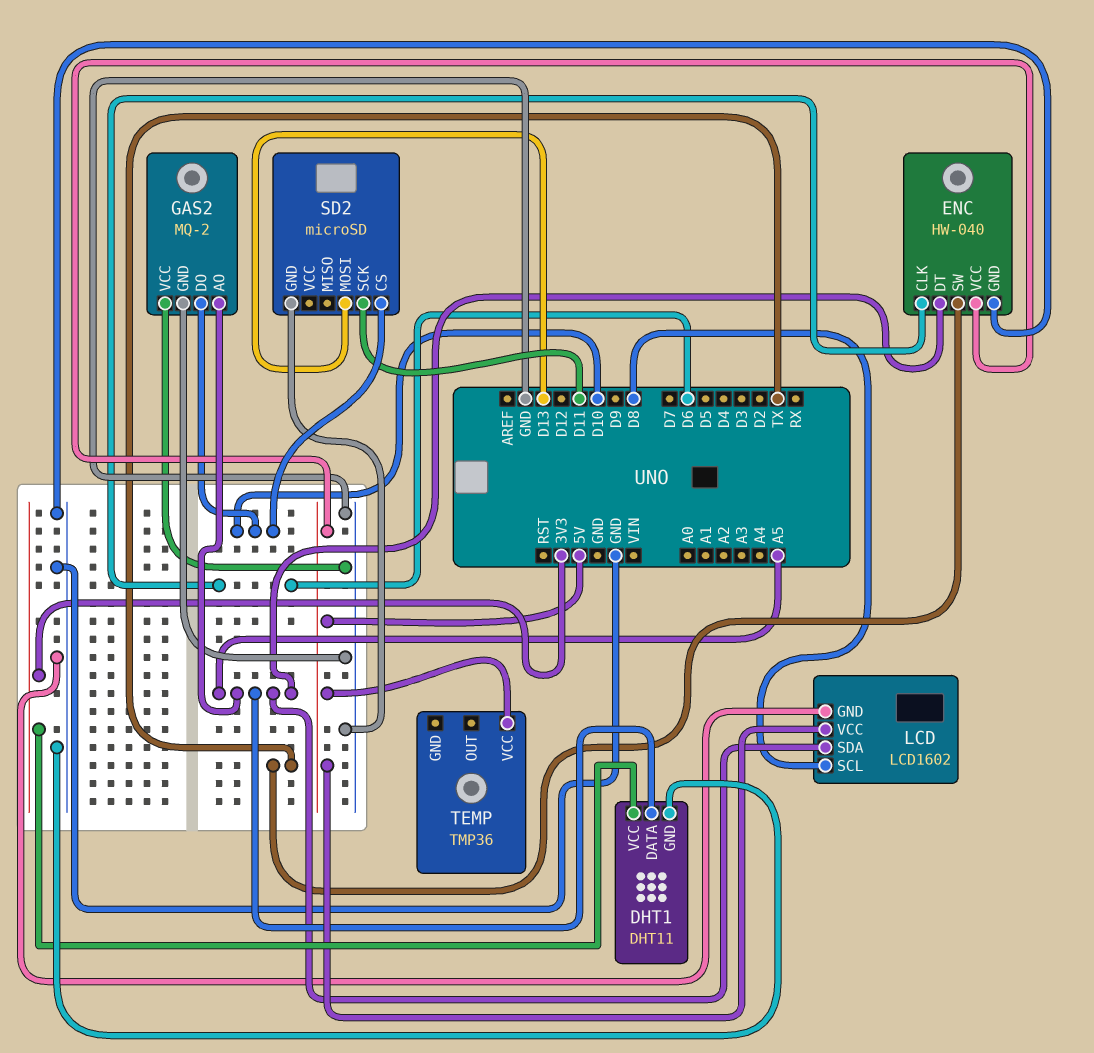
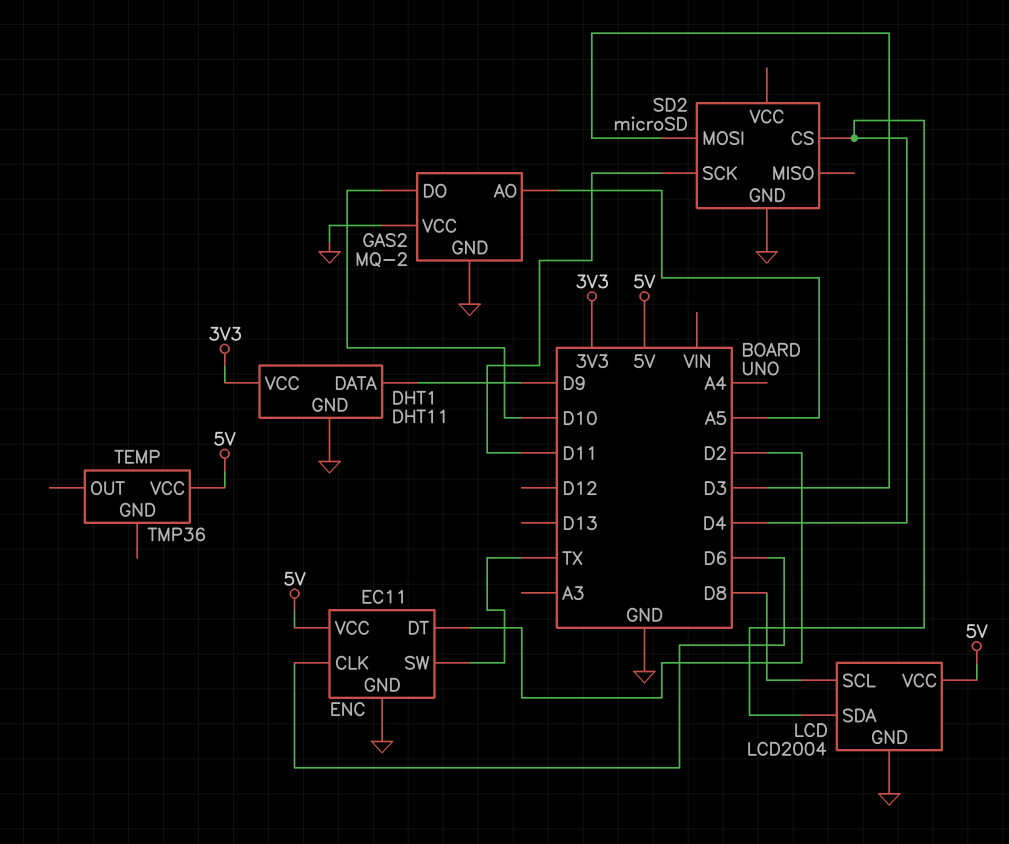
DHT1 pin DATA: A5 -> D9
ENC: HW-040 -> EC11
ENC pin DT: A5 -> D2
LCD: LCD1602 -> LCD2004
LCD pin SDA: A5 -> D4
SD2 pin CS: D10 -> D4
SD2 pin MOSI: D13 -> D3

